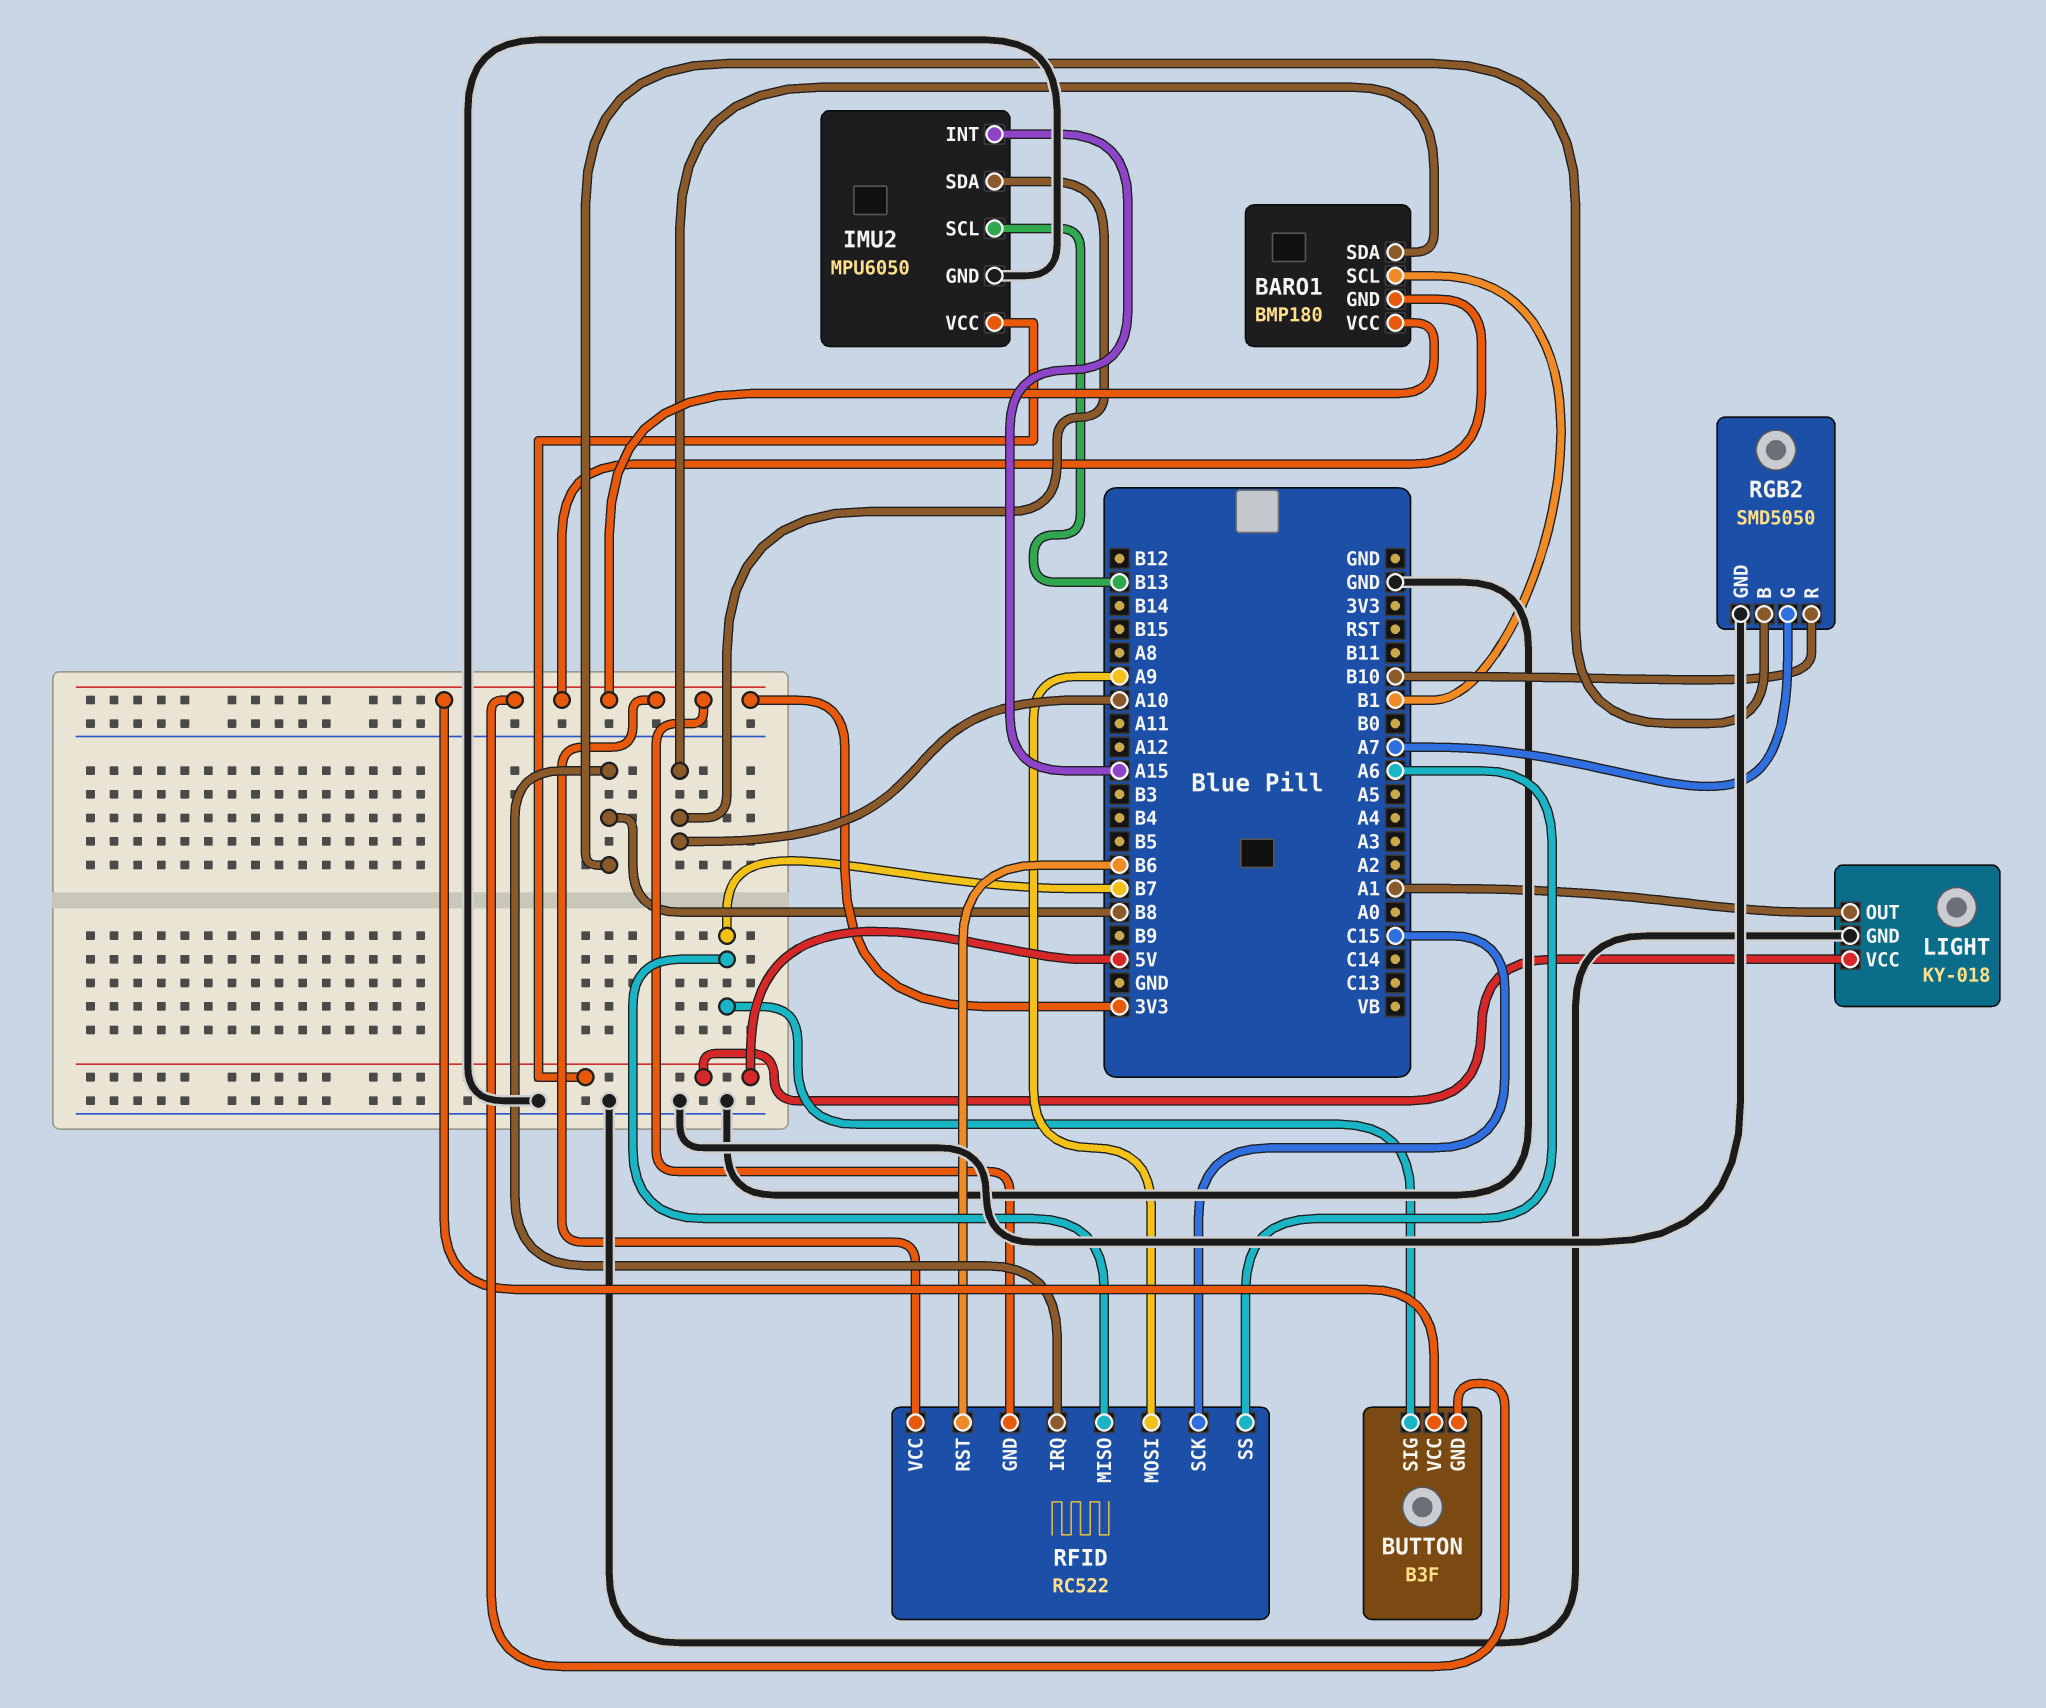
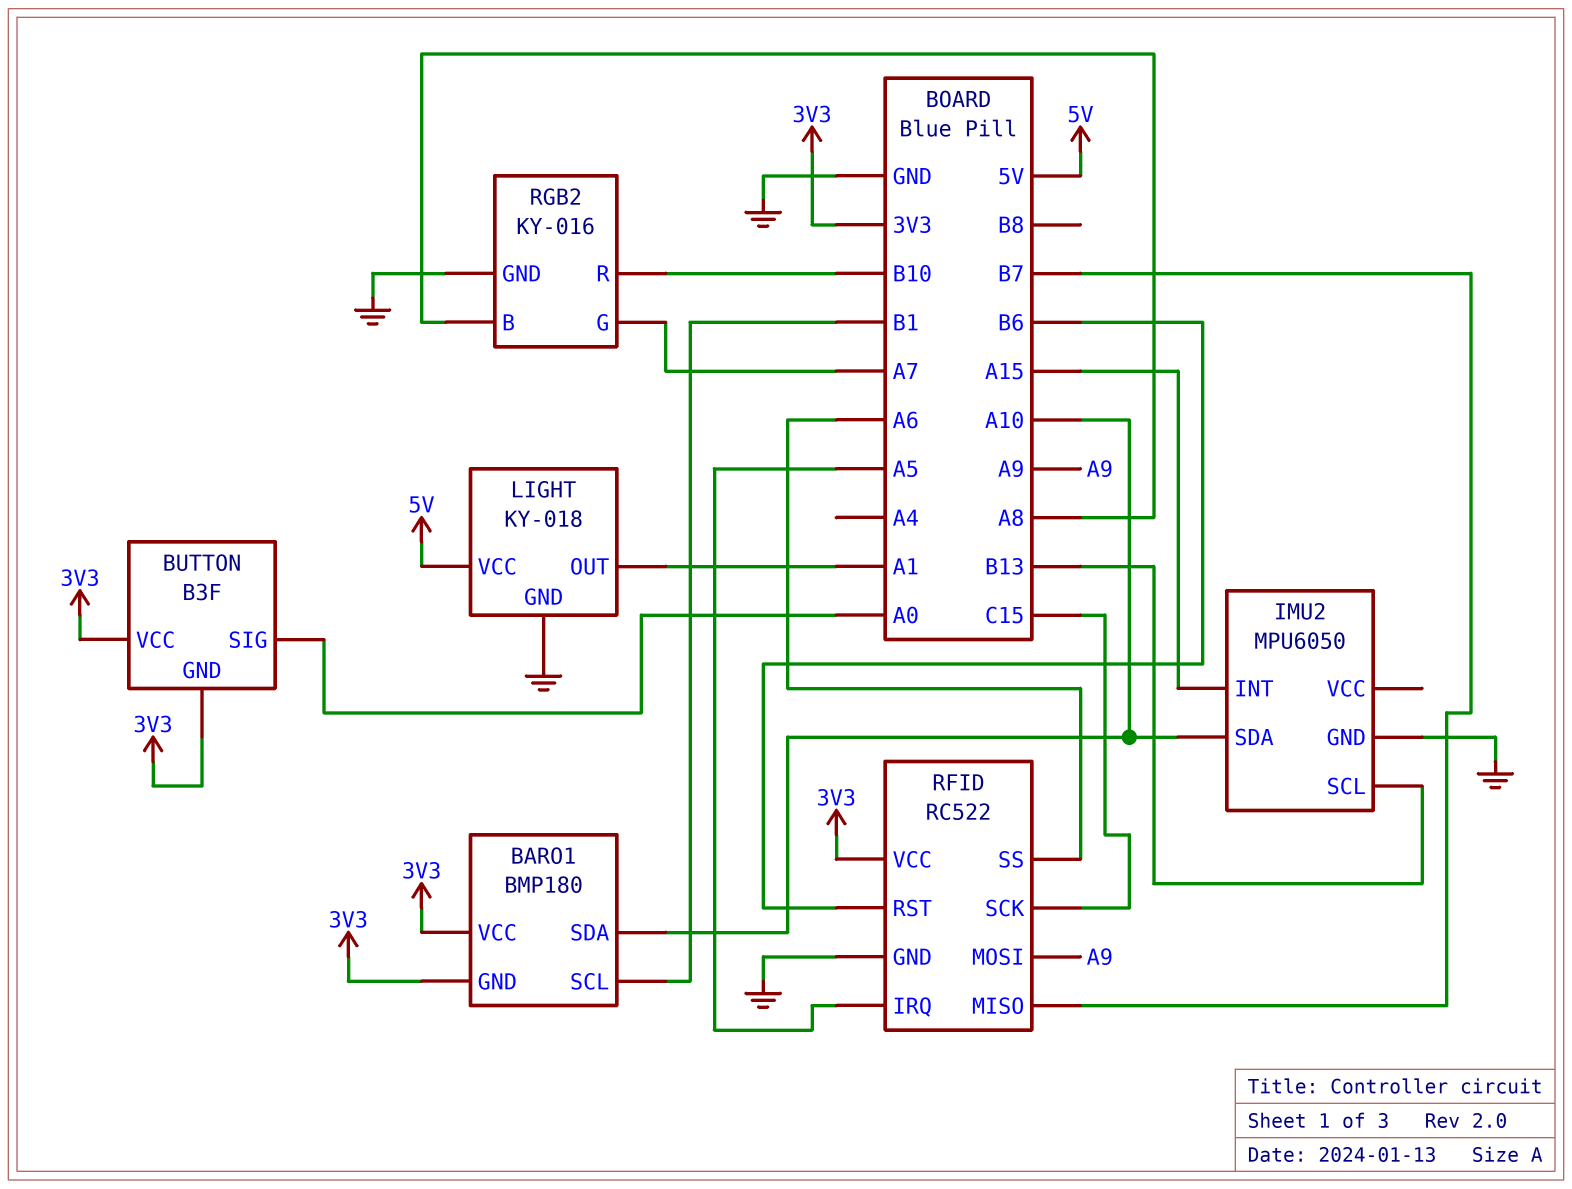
BUTTON pin SIG: B7 -> A0
IMU2 pin VCC: 5V -> none
RFID pin GND: 3V3 -> GND
RFID pin IRQ: B8 -> A5
RGB2: SMD5050 -> KY-016
RGB2 pin B: B8 -> A8

